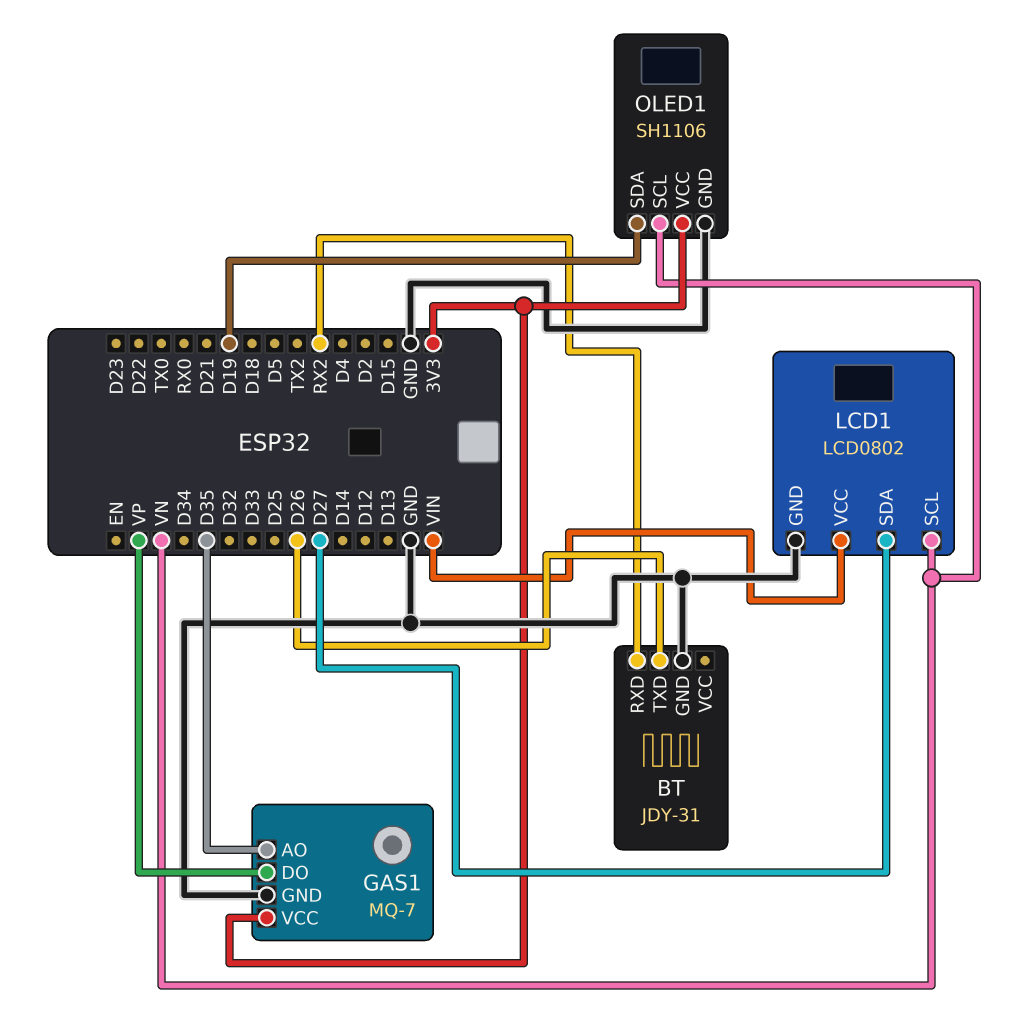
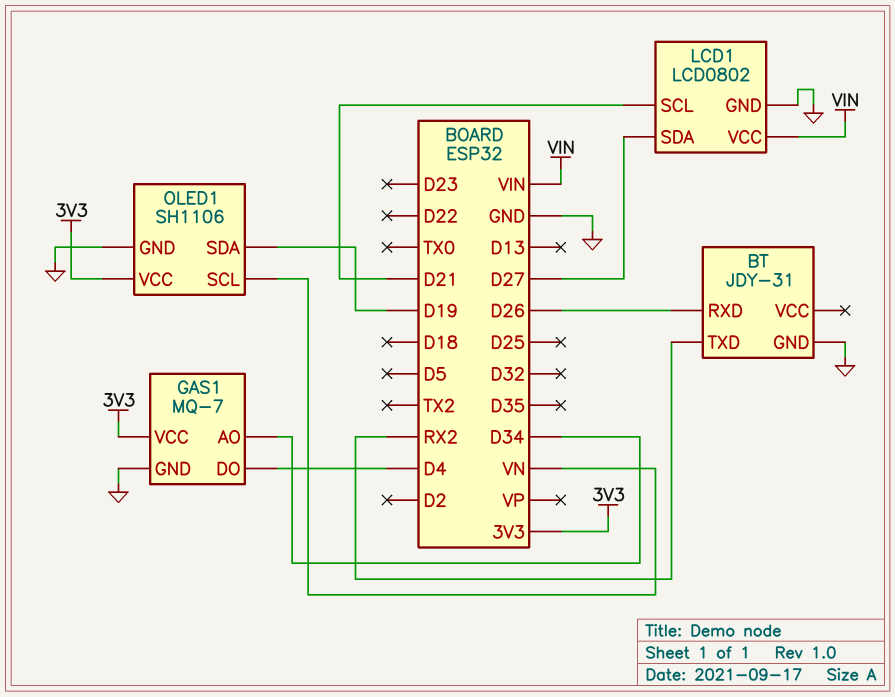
BT pin RXD: RX2 -> D26
BT pin TXD: D26 -> RX2
GAS1 pin AO: D35 -> D34
GAS1 pin DO: VP -> D4
LCD1 pin SCL: VN -> D21

